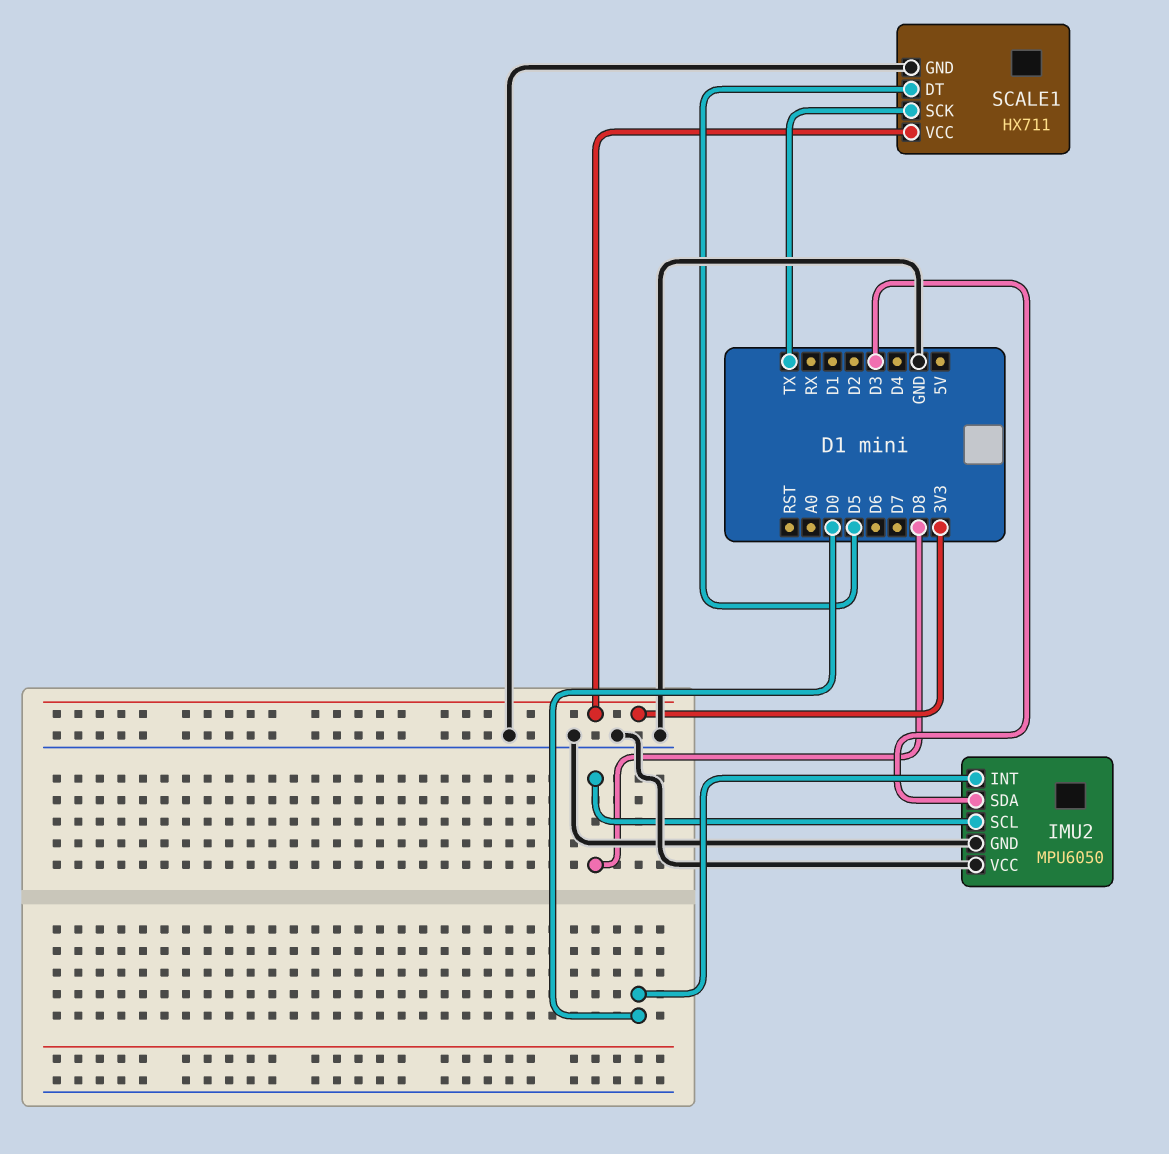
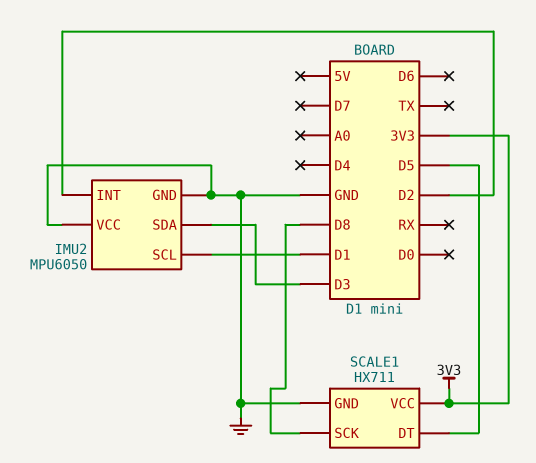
IMU2 pin INT: D0 -> D2
IMU2 pin SCL: D8 -> D1
SCALE1 pin SCK: TX -> D8

